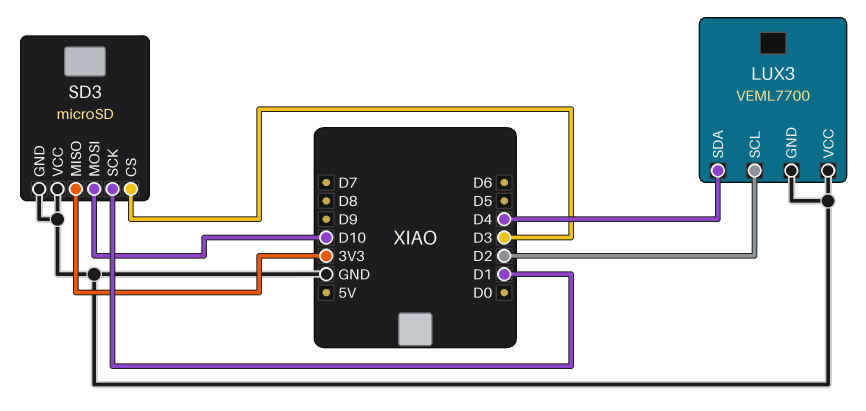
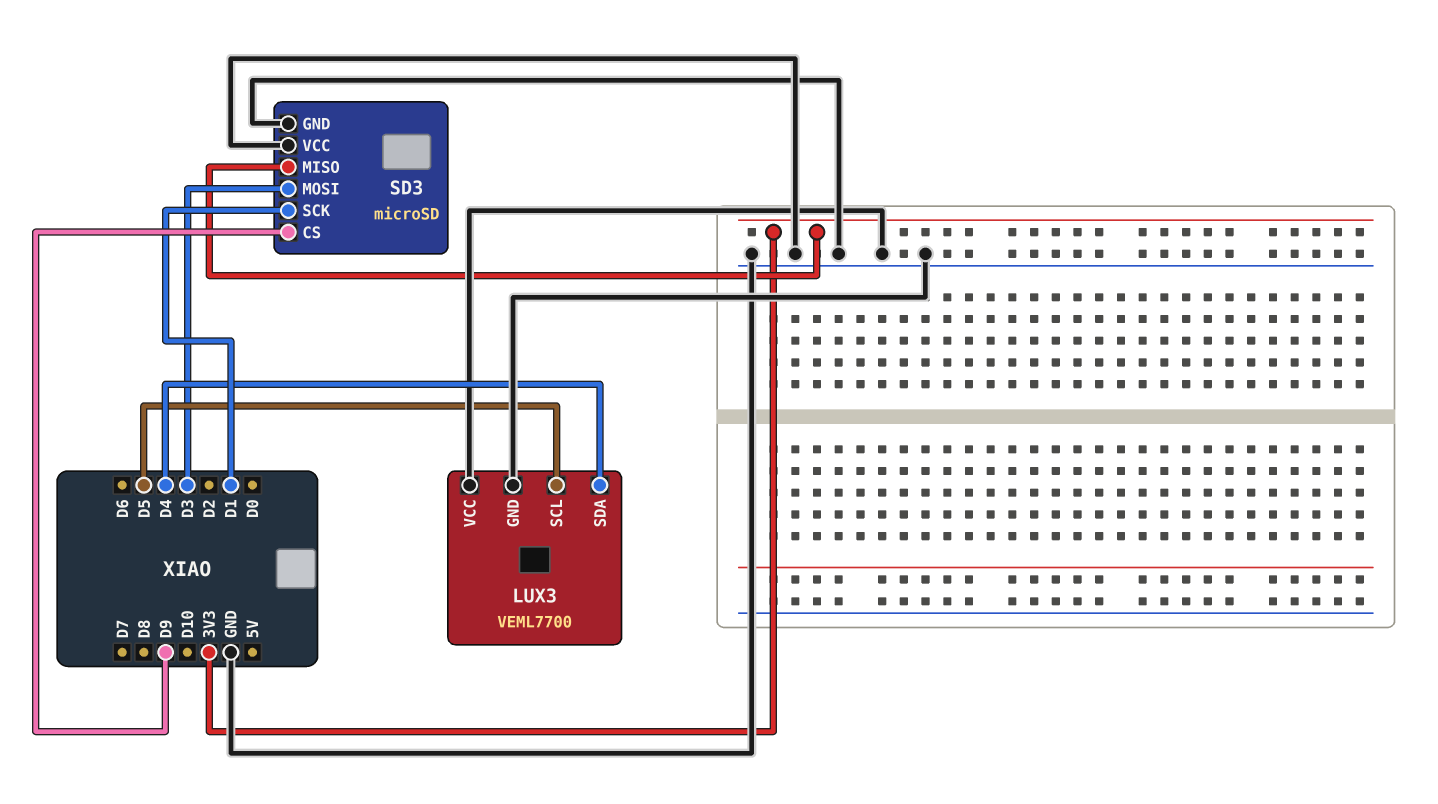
LUX3 pin SCL: D2 -> D5
SD3 pin CS: D3 -> D9
SD3 pin MOSI: D10 -> D3

